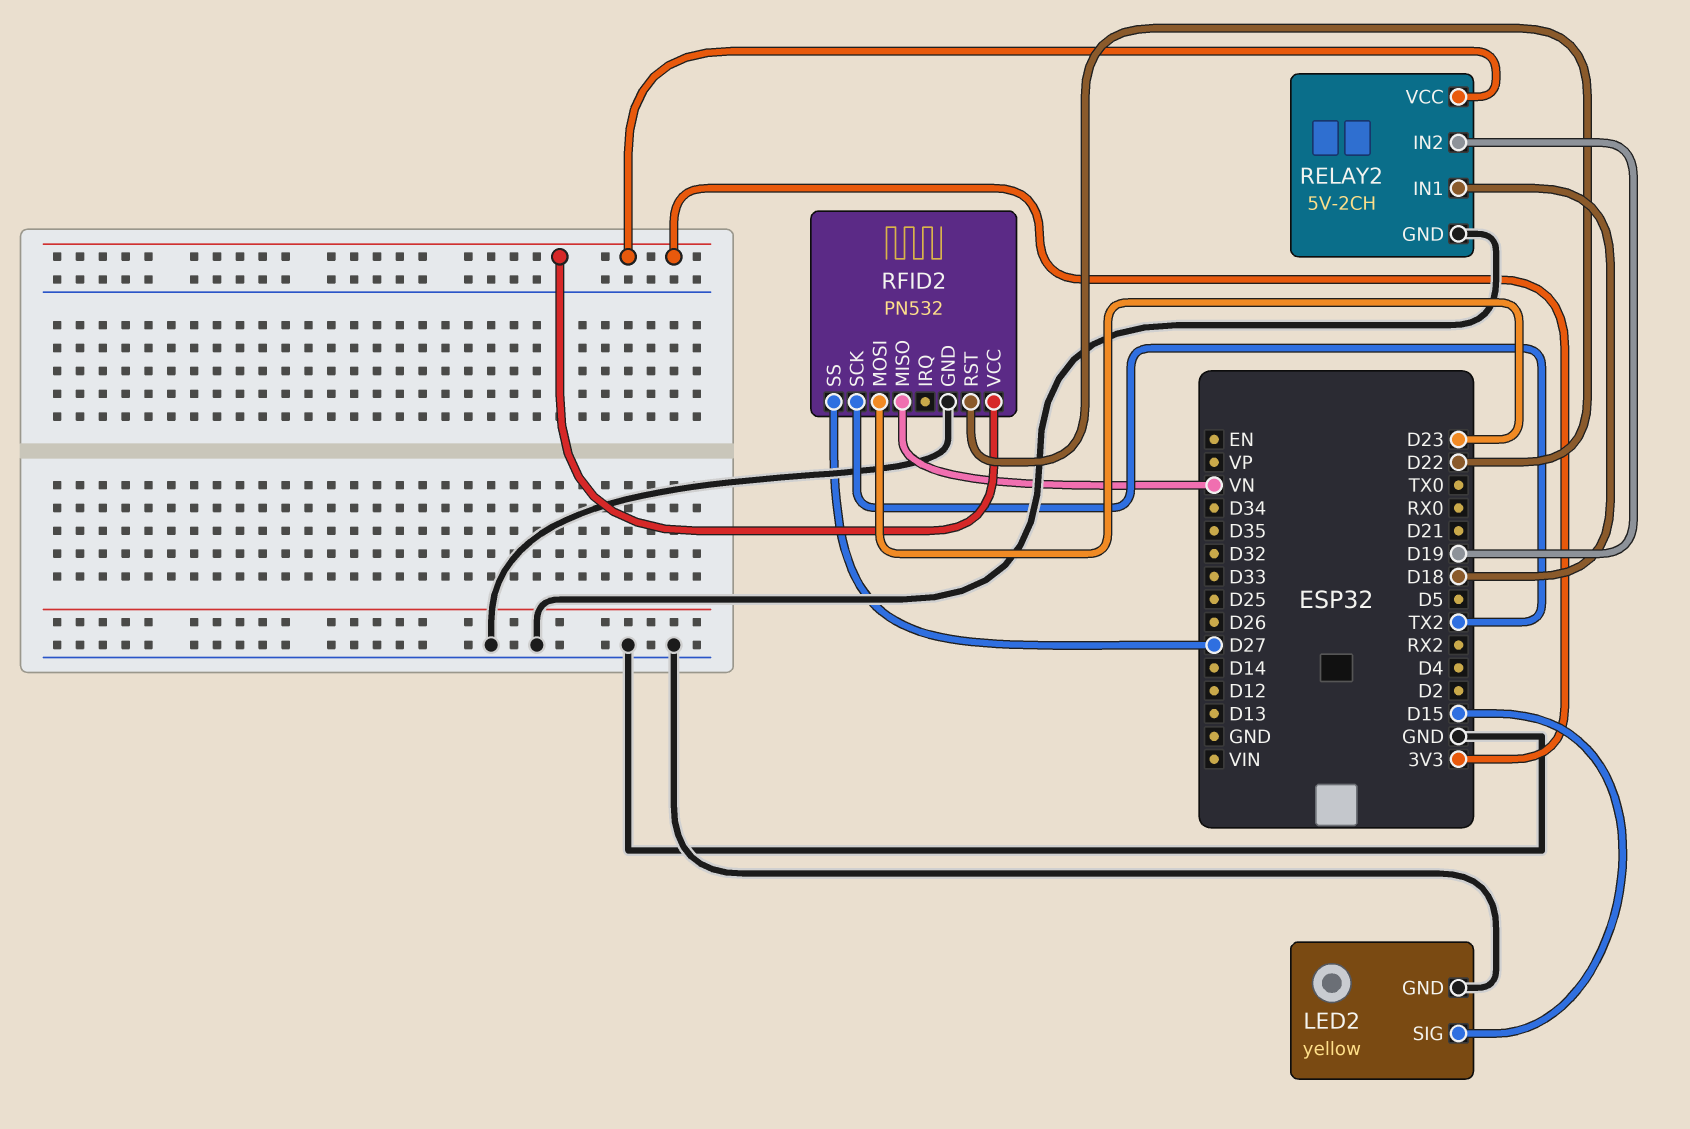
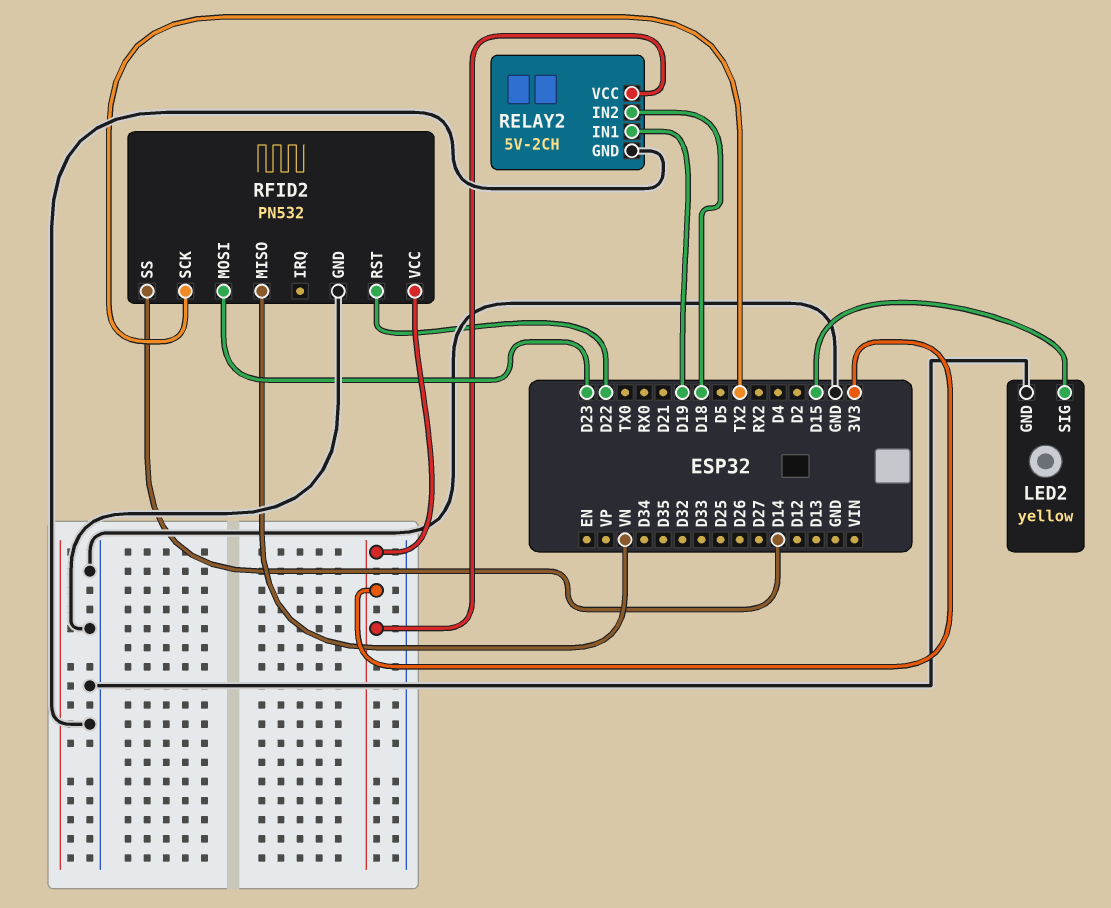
RELAY2 pin IN1: D18 -> D19
RELAY2 pin IN2: D19 -> D18
RFID2 pin SS: D27 -> D14

